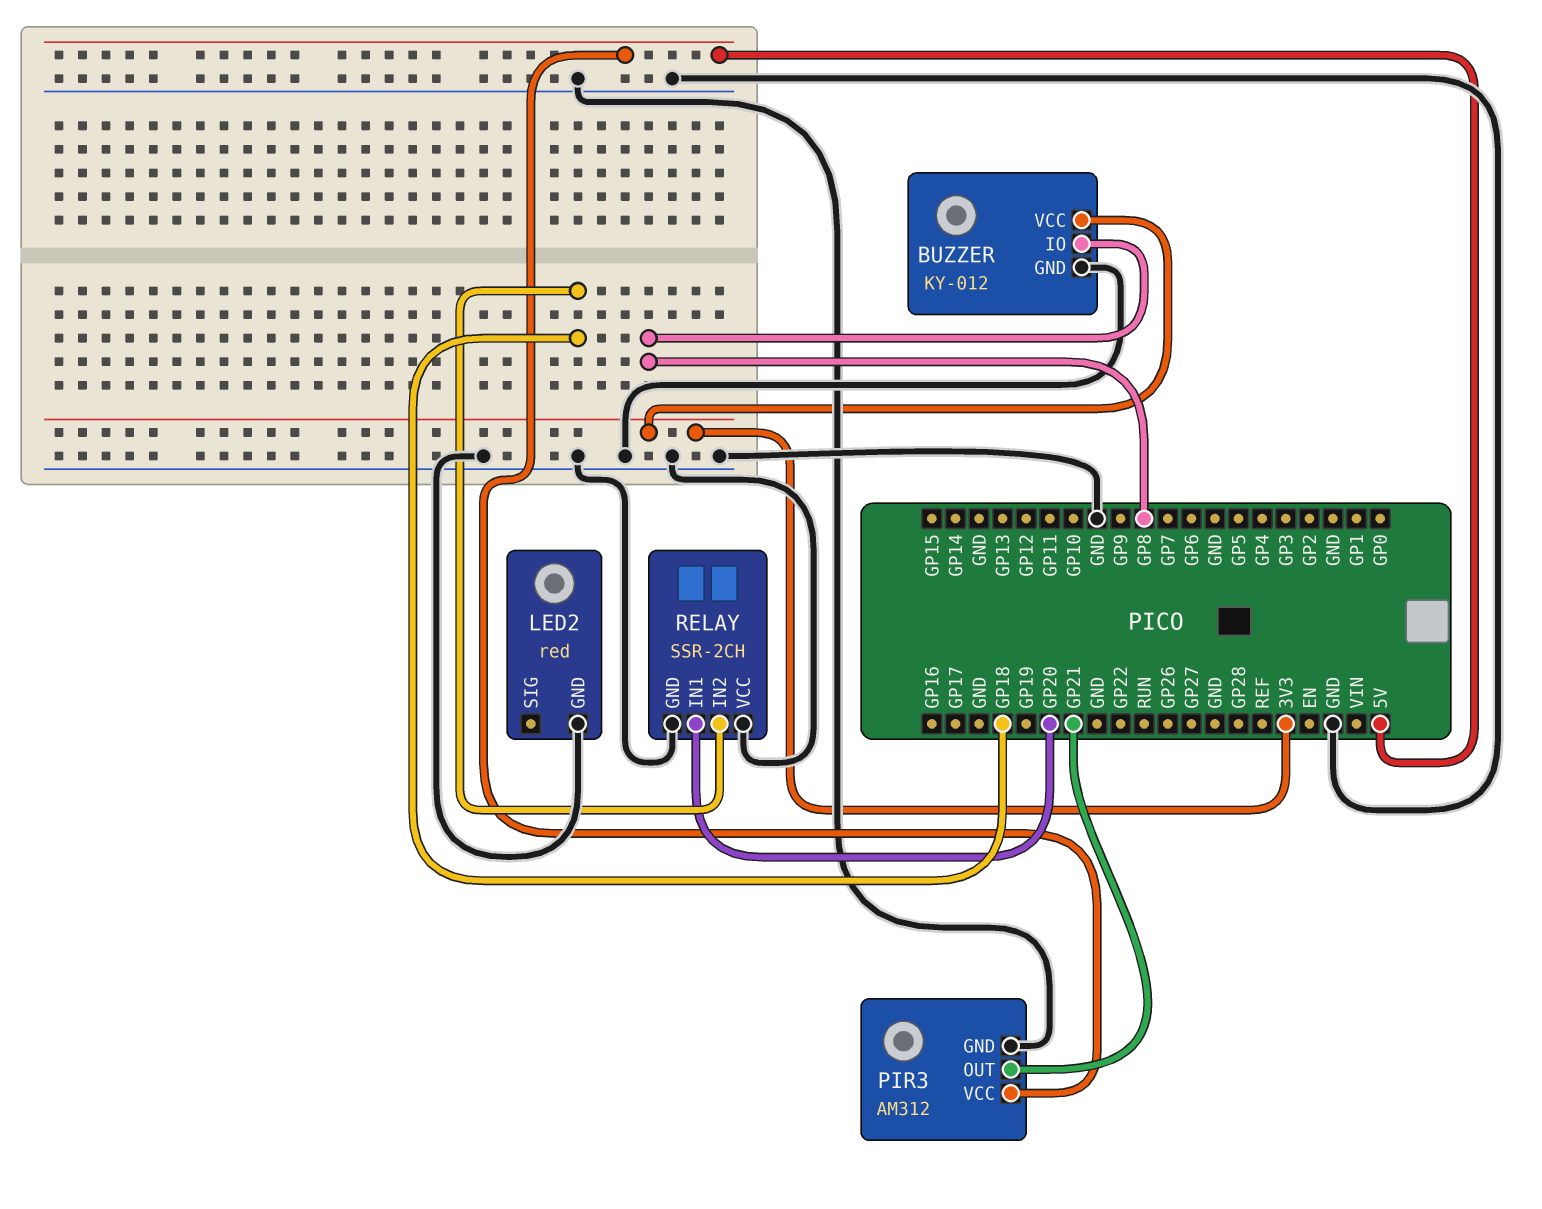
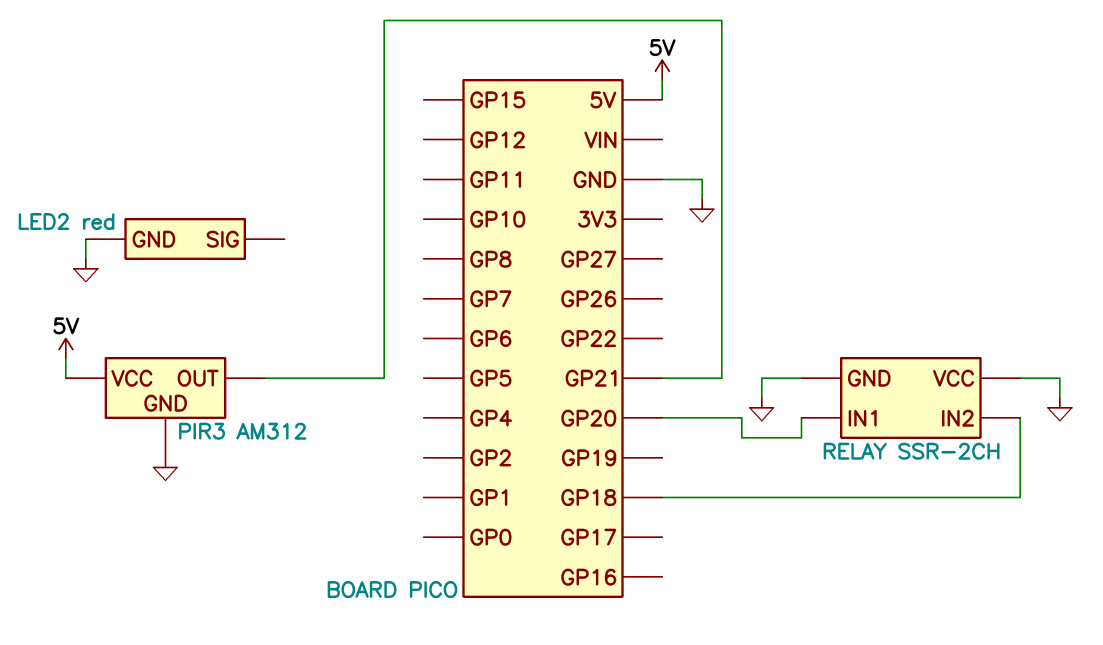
BUZZER: KY-012 -> none
BUZZER pin GND: GND -> none
BUZZER pin IO: GP8 -> none
BUZZER pin VCC: 3V3 -> none

